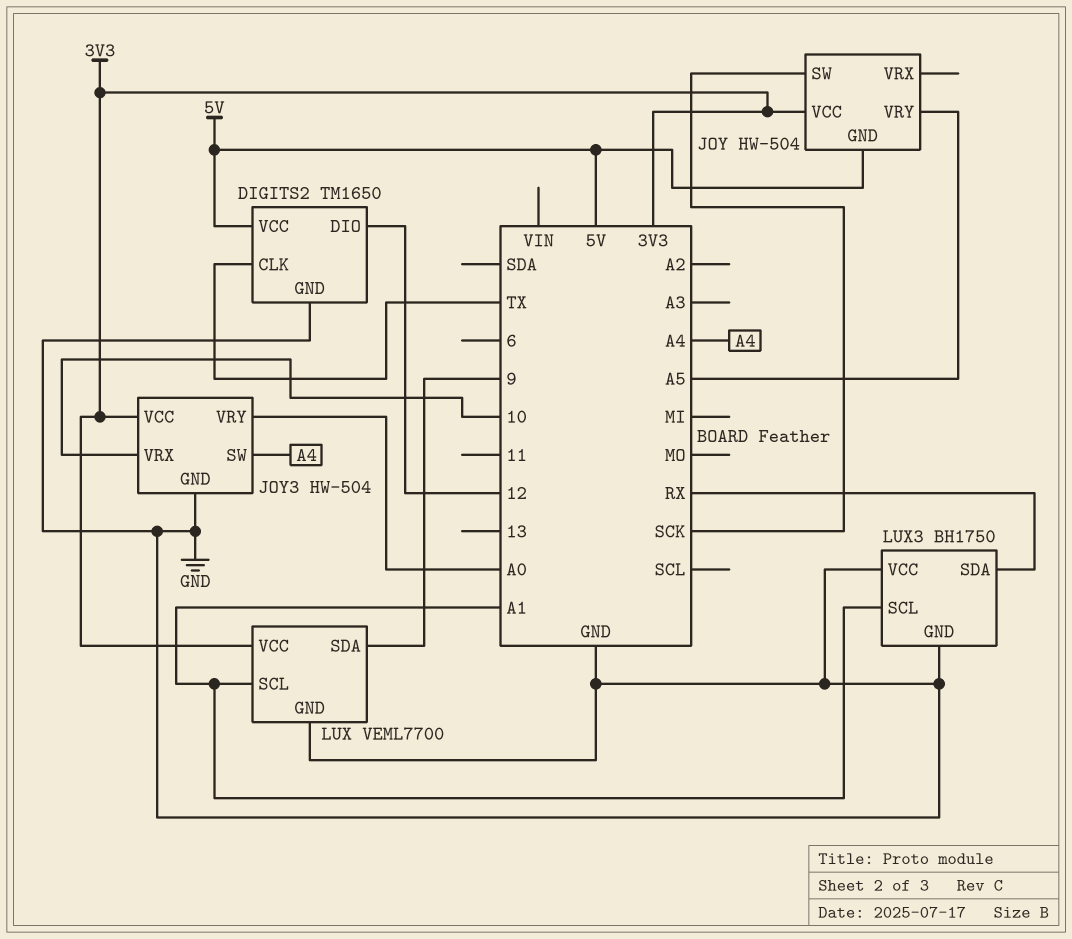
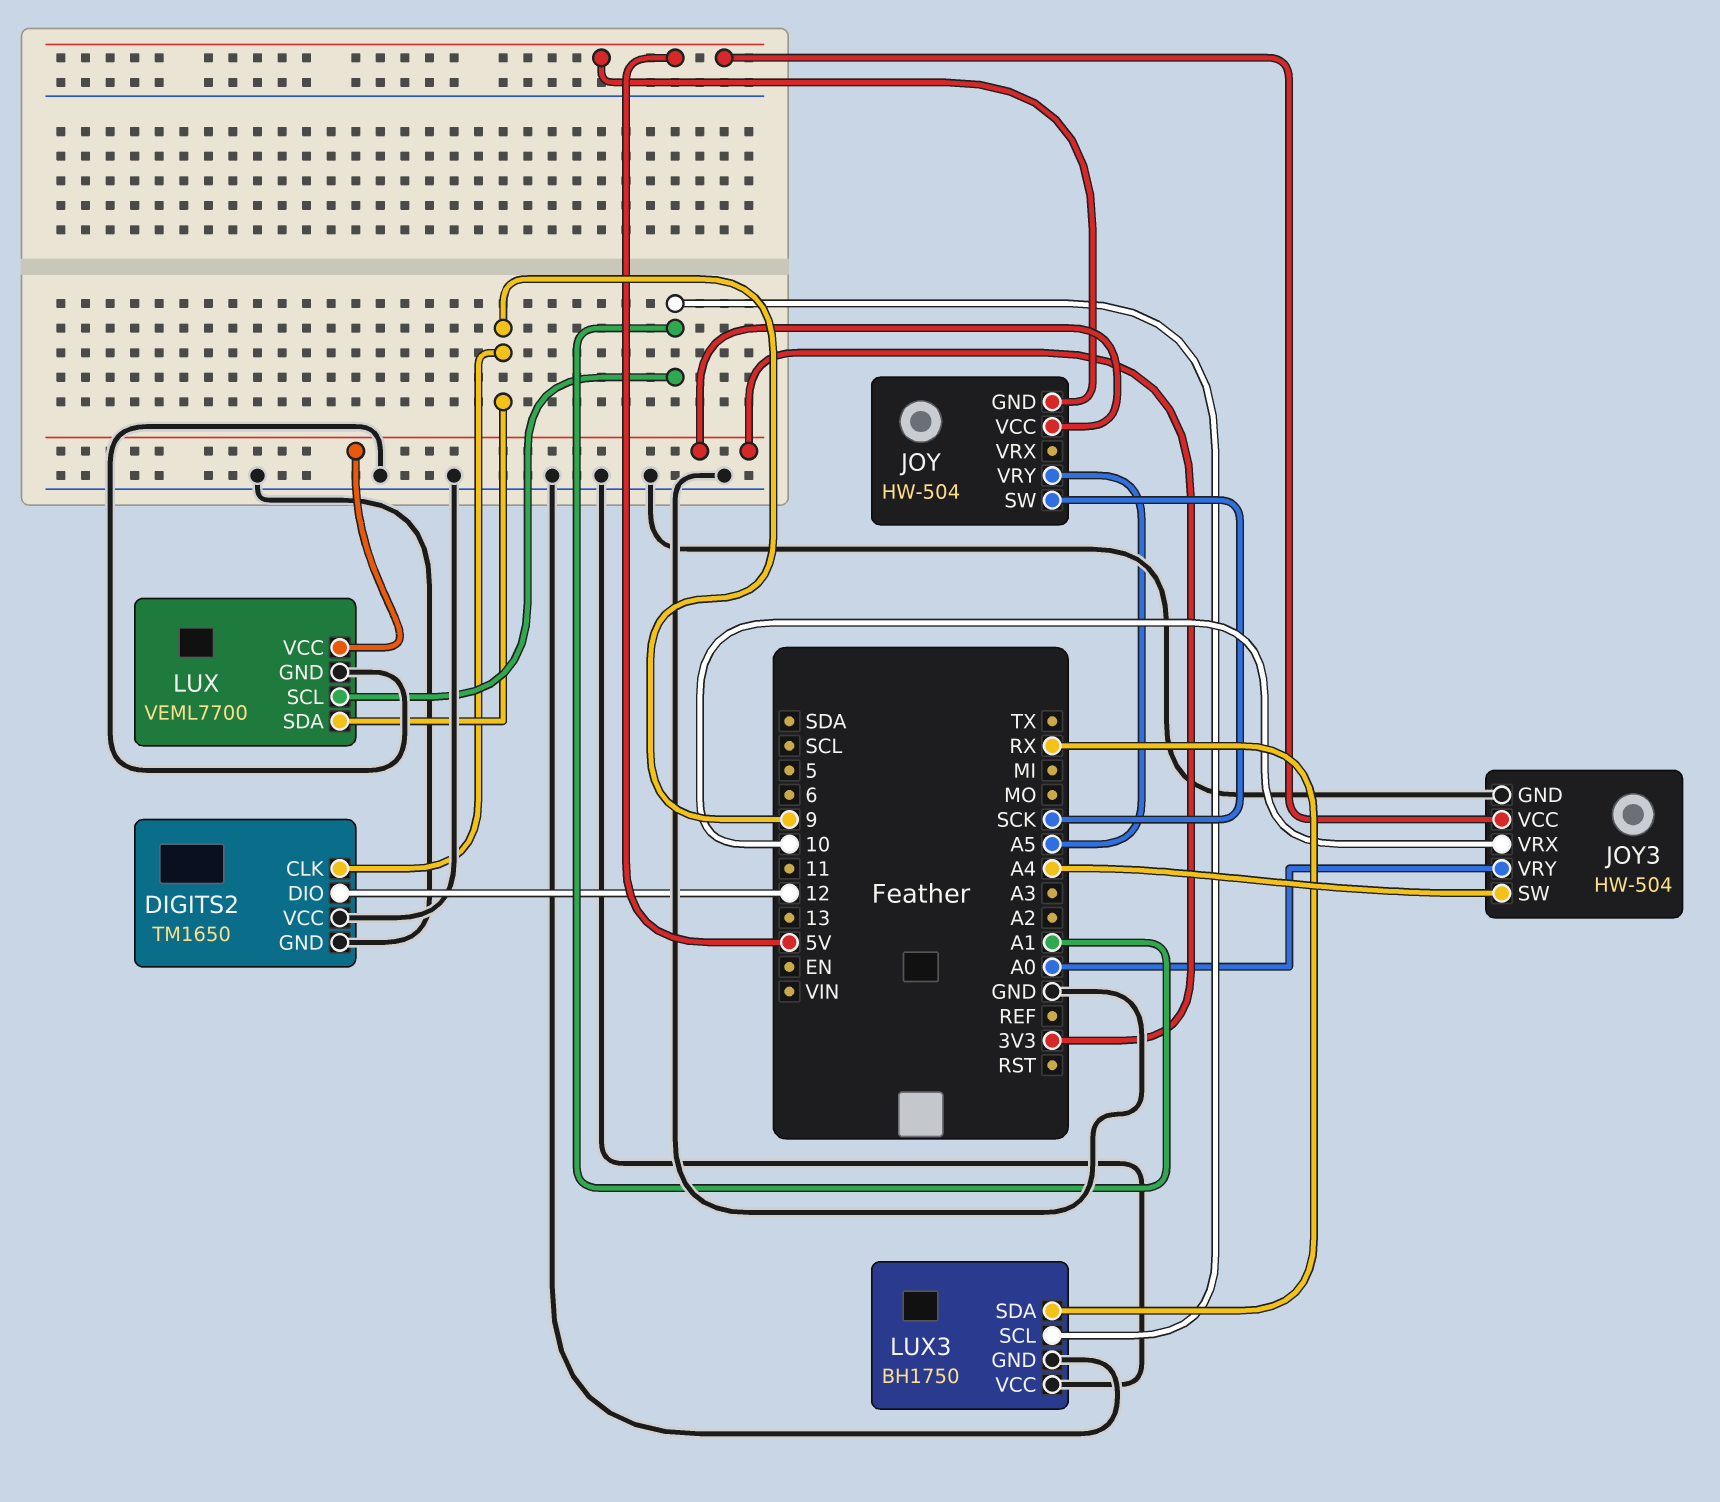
DIGITS2 pin CLK: TX -> 9
DIGITS2 pin VCC: 5V -> GND
JOY3 pin VCC: 3V3 -> 5V

